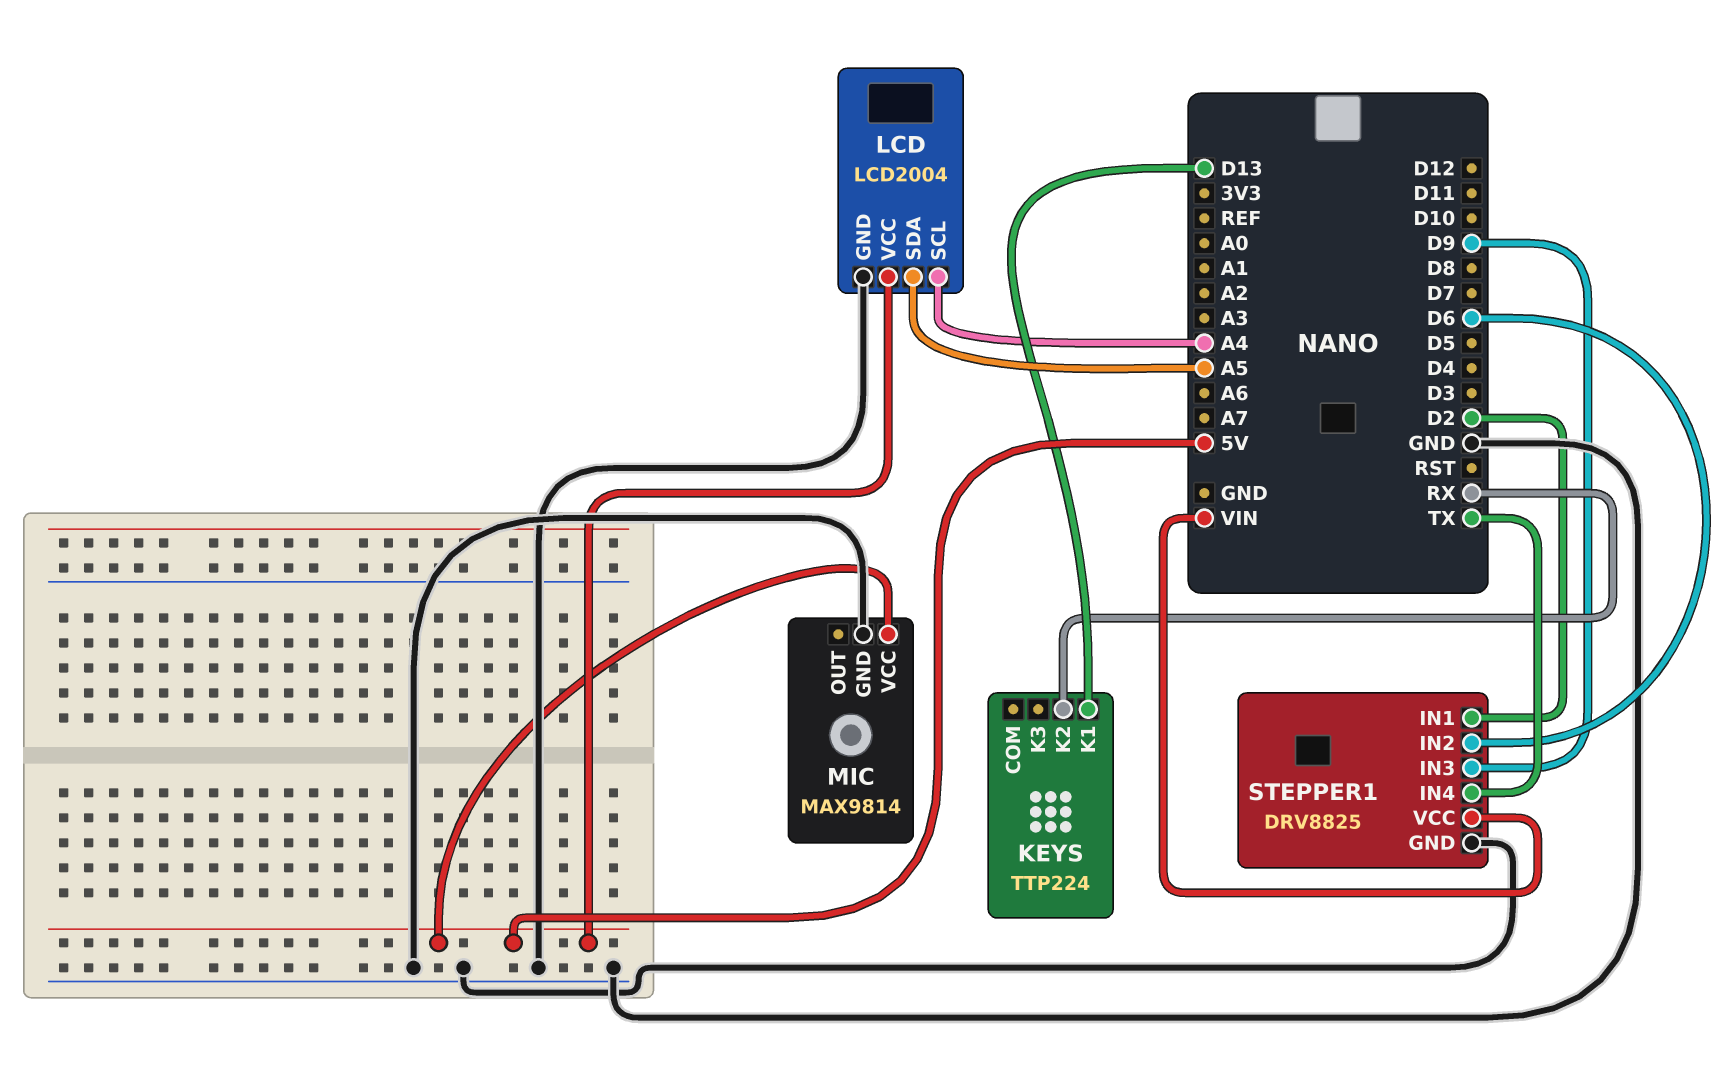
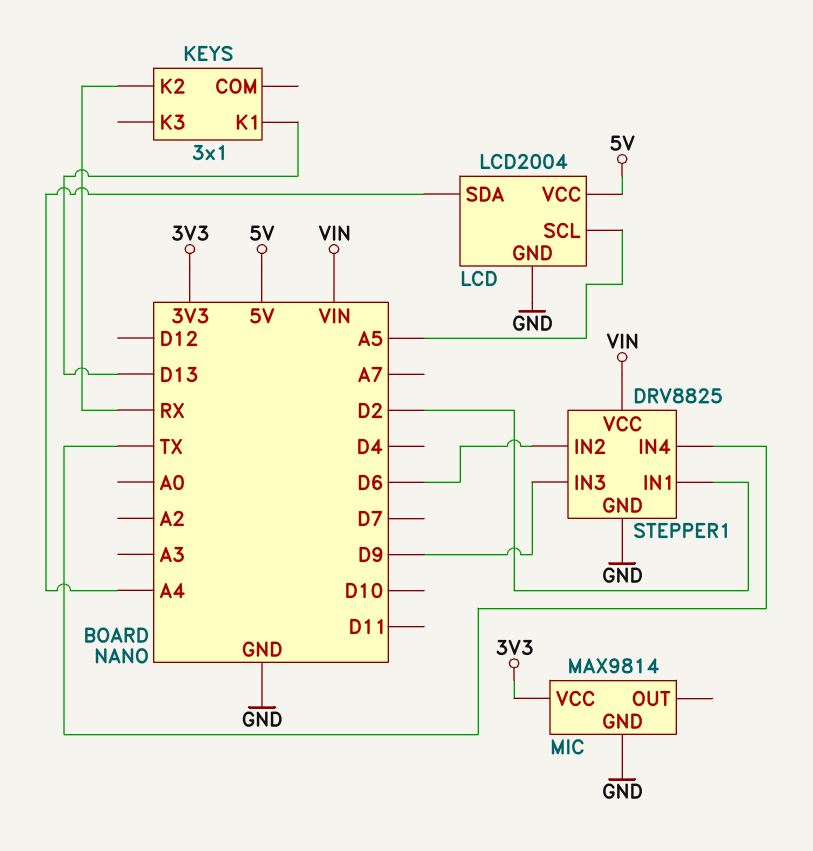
KEYS: TTP224 -> 3x1
LCD pin SCL: A4 -> A5
LCD pin SDA: A5 -> A4
MIC pin VCC: 5V -> 3V3

